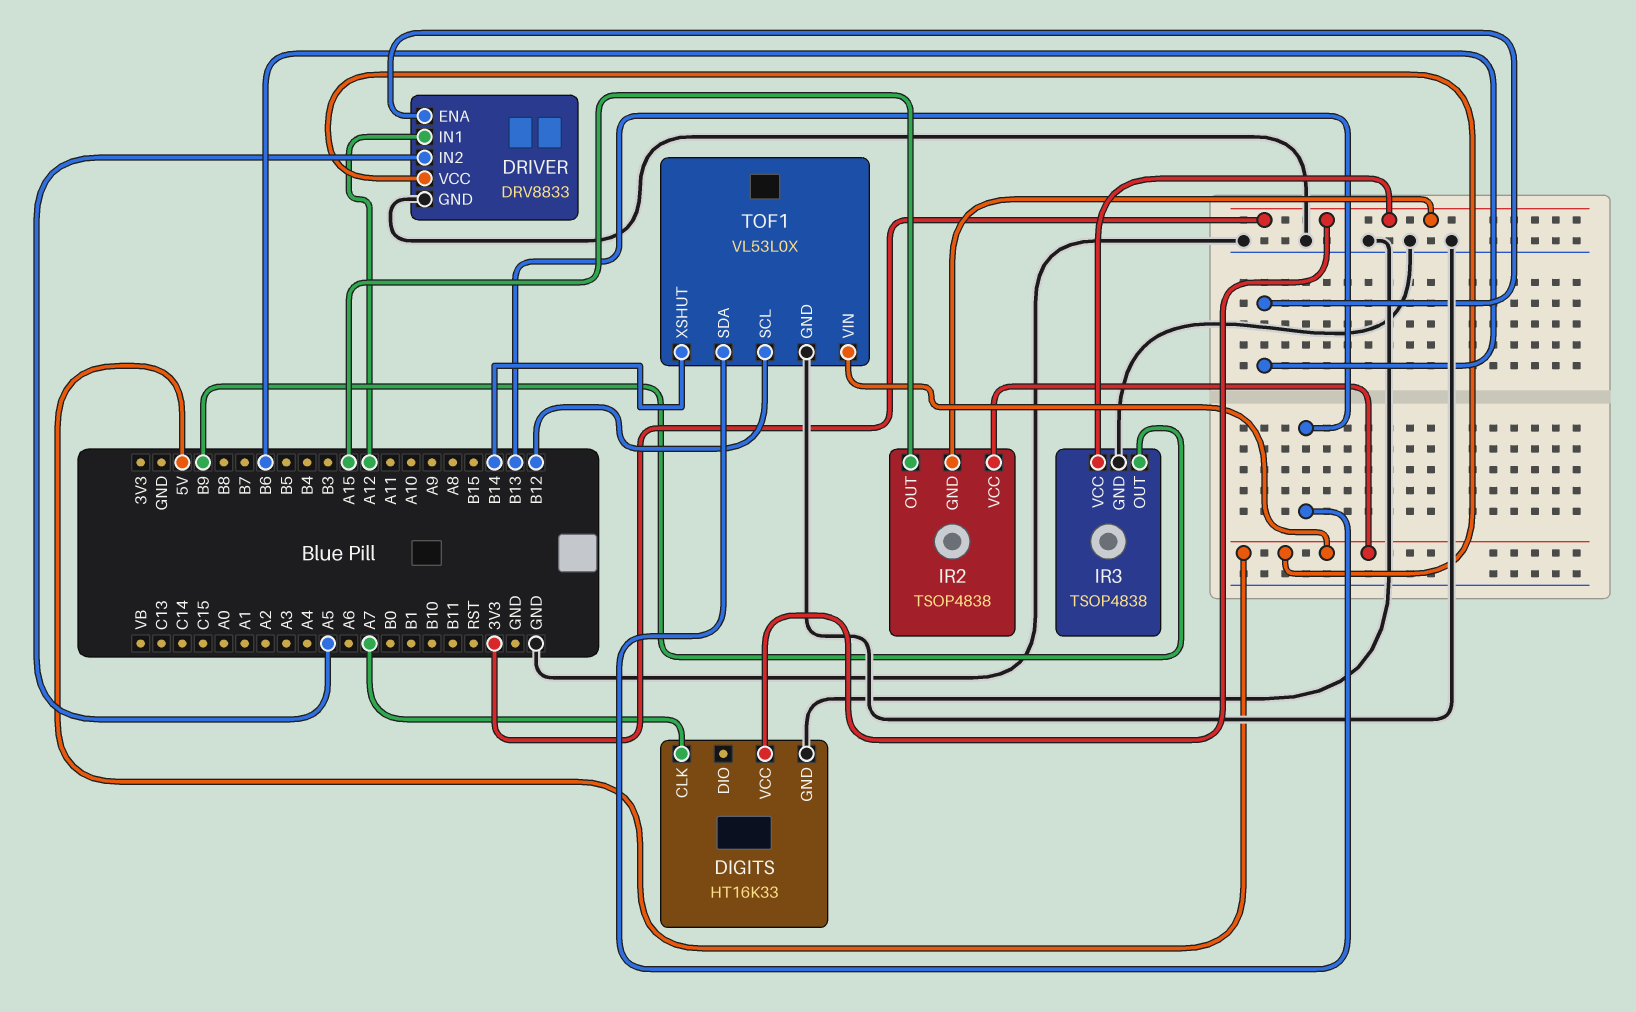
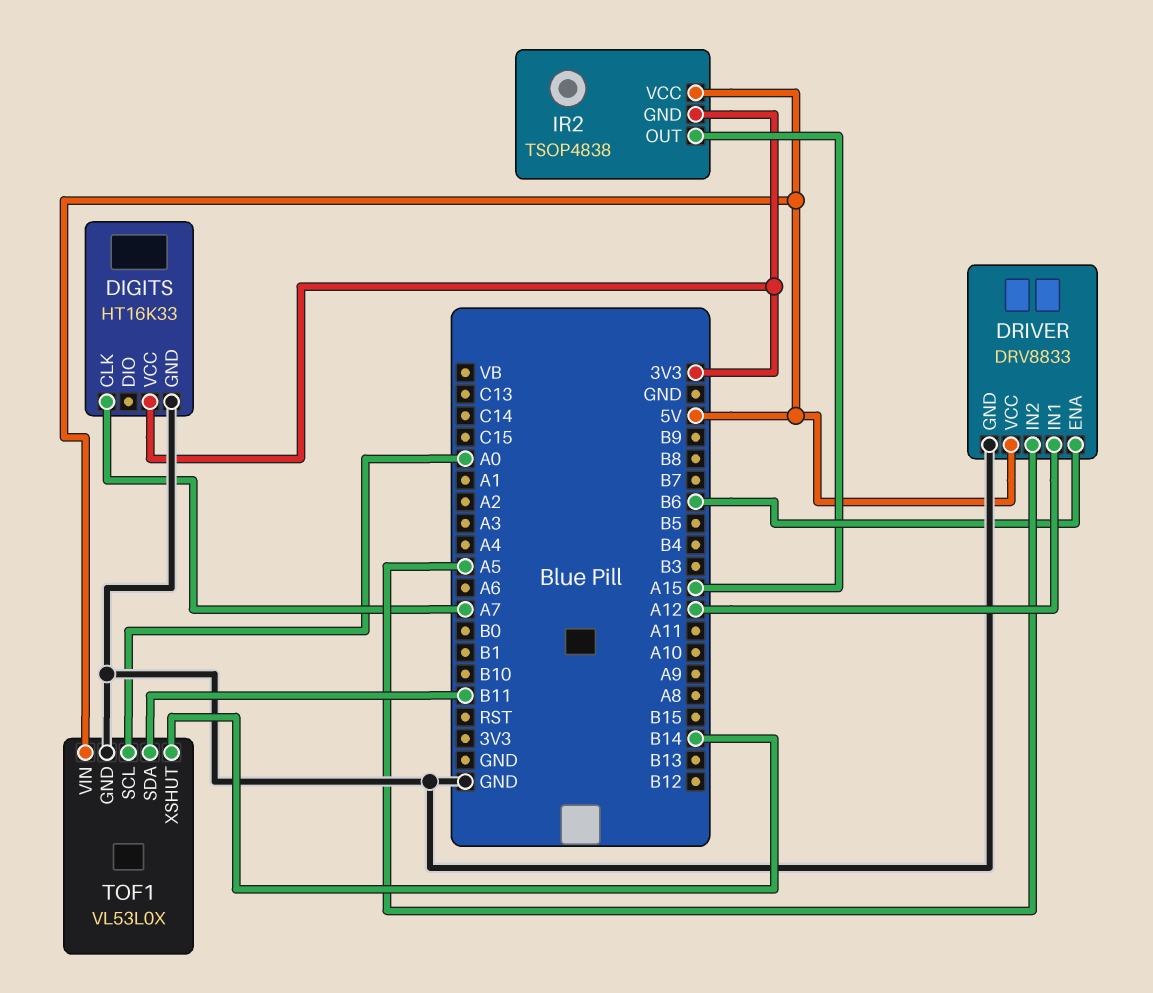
IR3: TSOP4838 -> none
IR3 pin GND: GND -> none
IR3 pin OUT: B9 -> none
IR3 pin VCC: 3V3 -> none
TOF1 pin SCL: B12 -> A0
TOF1 pin SDA: B13 -> B11

